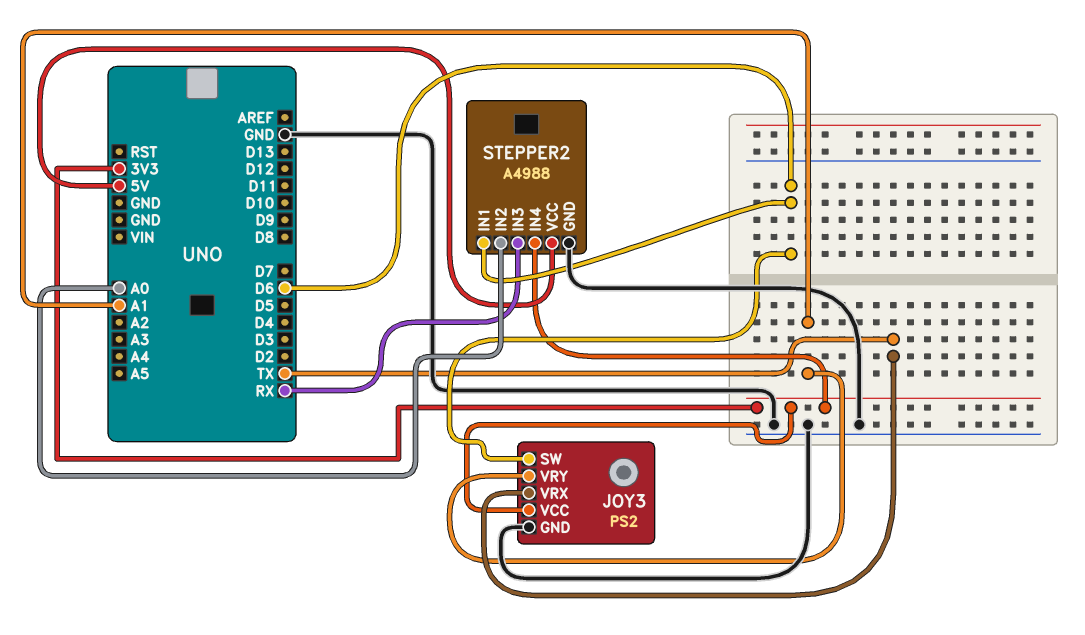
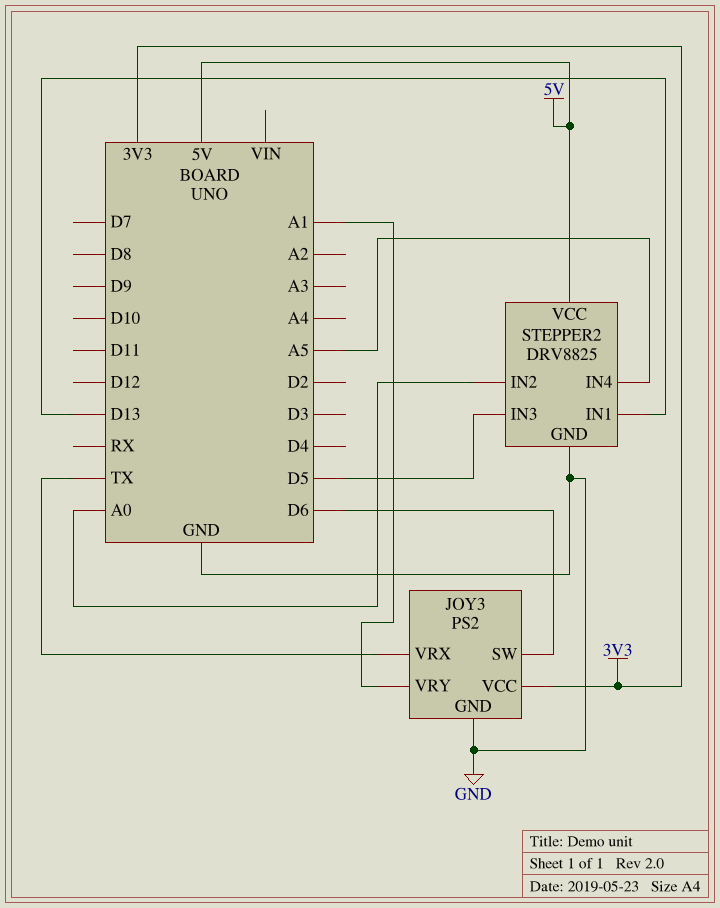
STEPPER2: A4988 -> DRV8825
STEPPER2 pin IN1: D6 -> D13
STEPPER2 pin IN3: RX -> D5
STEPPER2 pin IN4: 3V3 -> A5

